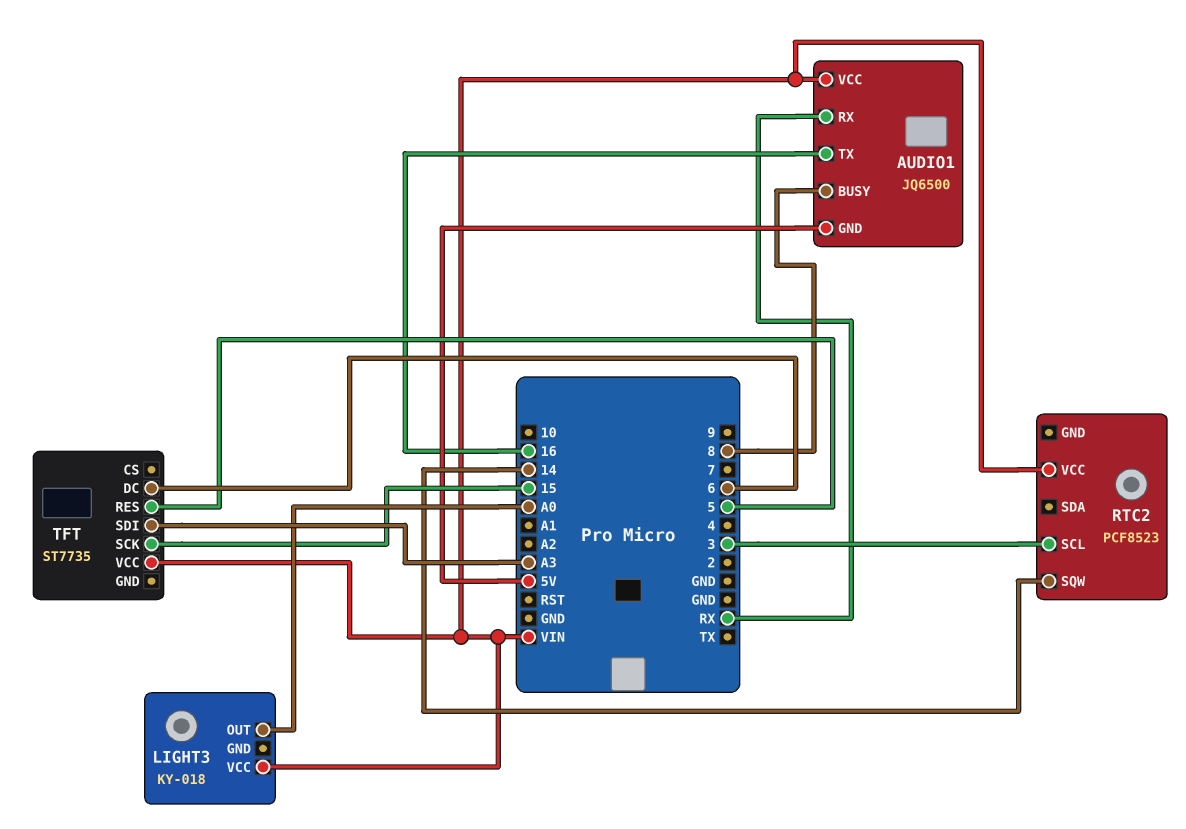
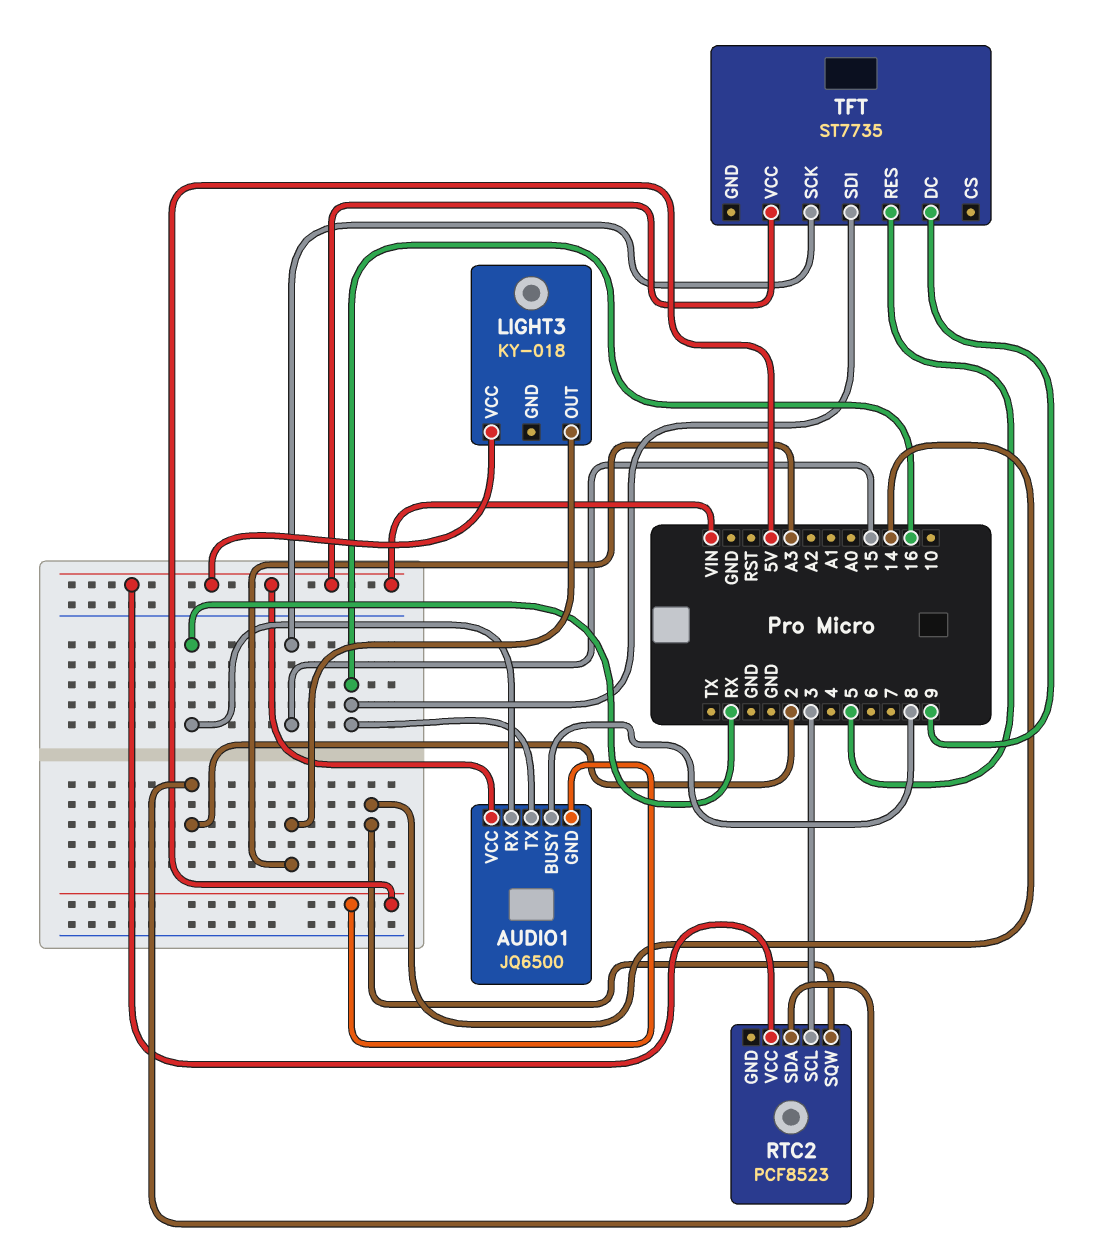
LIGHT3 pin OUT: A0 -> A3
RTC2 pin SDA: none -> 2
TFT pin DC: 6 -> 9
TFT pin SDI: A3 -> 16

